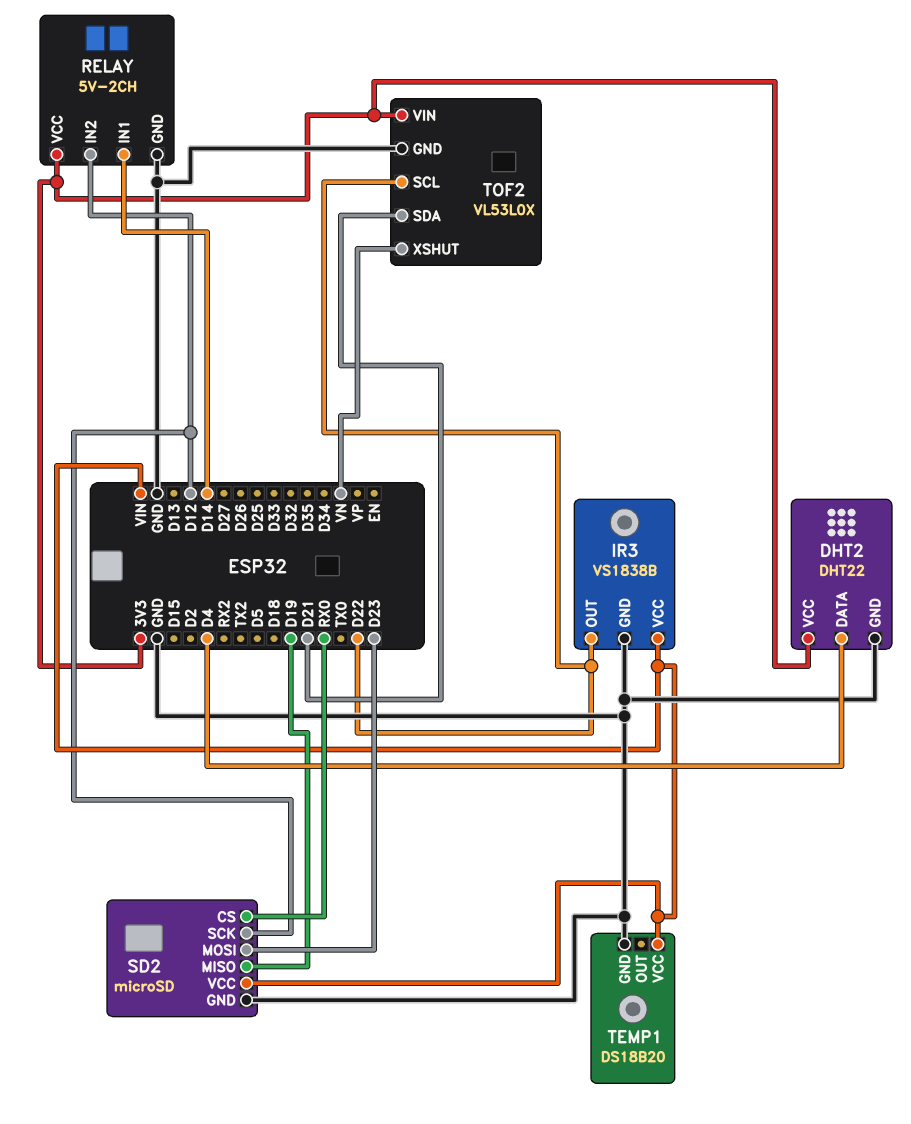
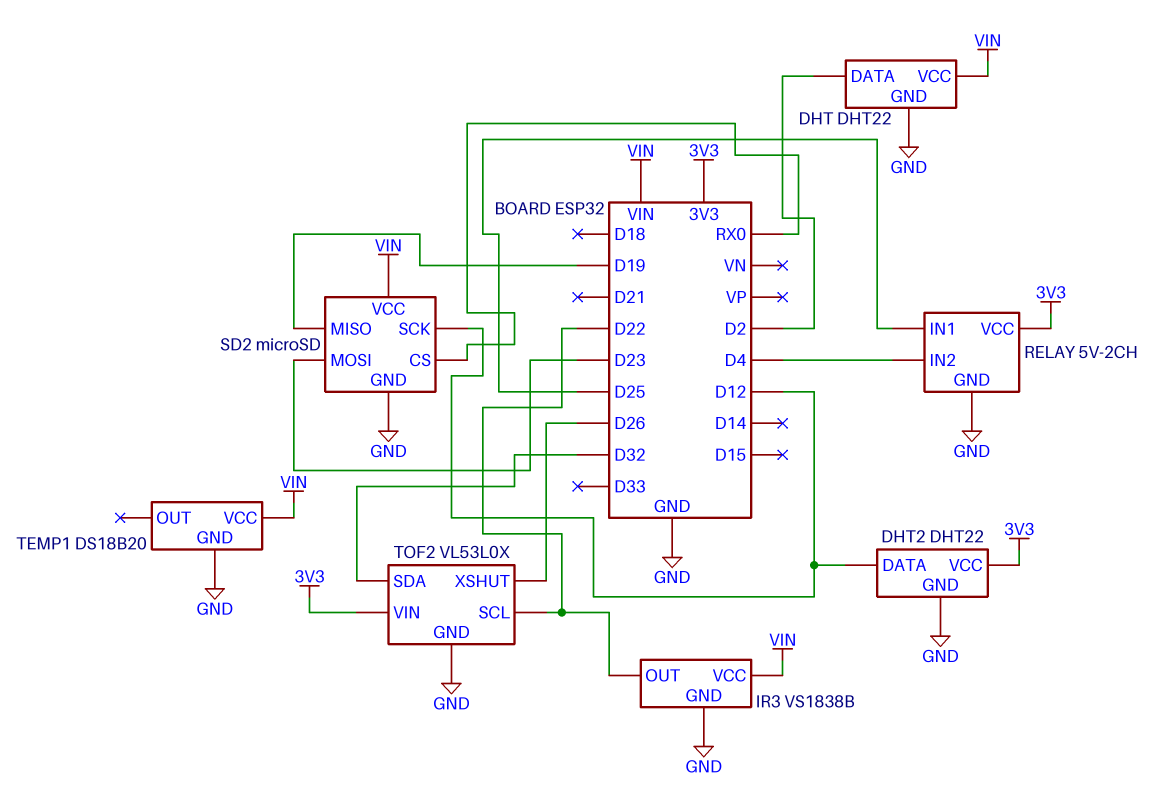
DHT: none -> DHT22
DHT pin DATA: none -> D2
DHT pin GND: none -> GND
DHT pin VCC: none -> VIN
DHT2 pin DATA: D4 -> D12
RELAY pin IN1: D14 -> D25
RELAY pin IN2: D12 -> D4
TOF2 pin SDA: D21 -> D32
TOF2 pin XSHUT: VN -> D26

